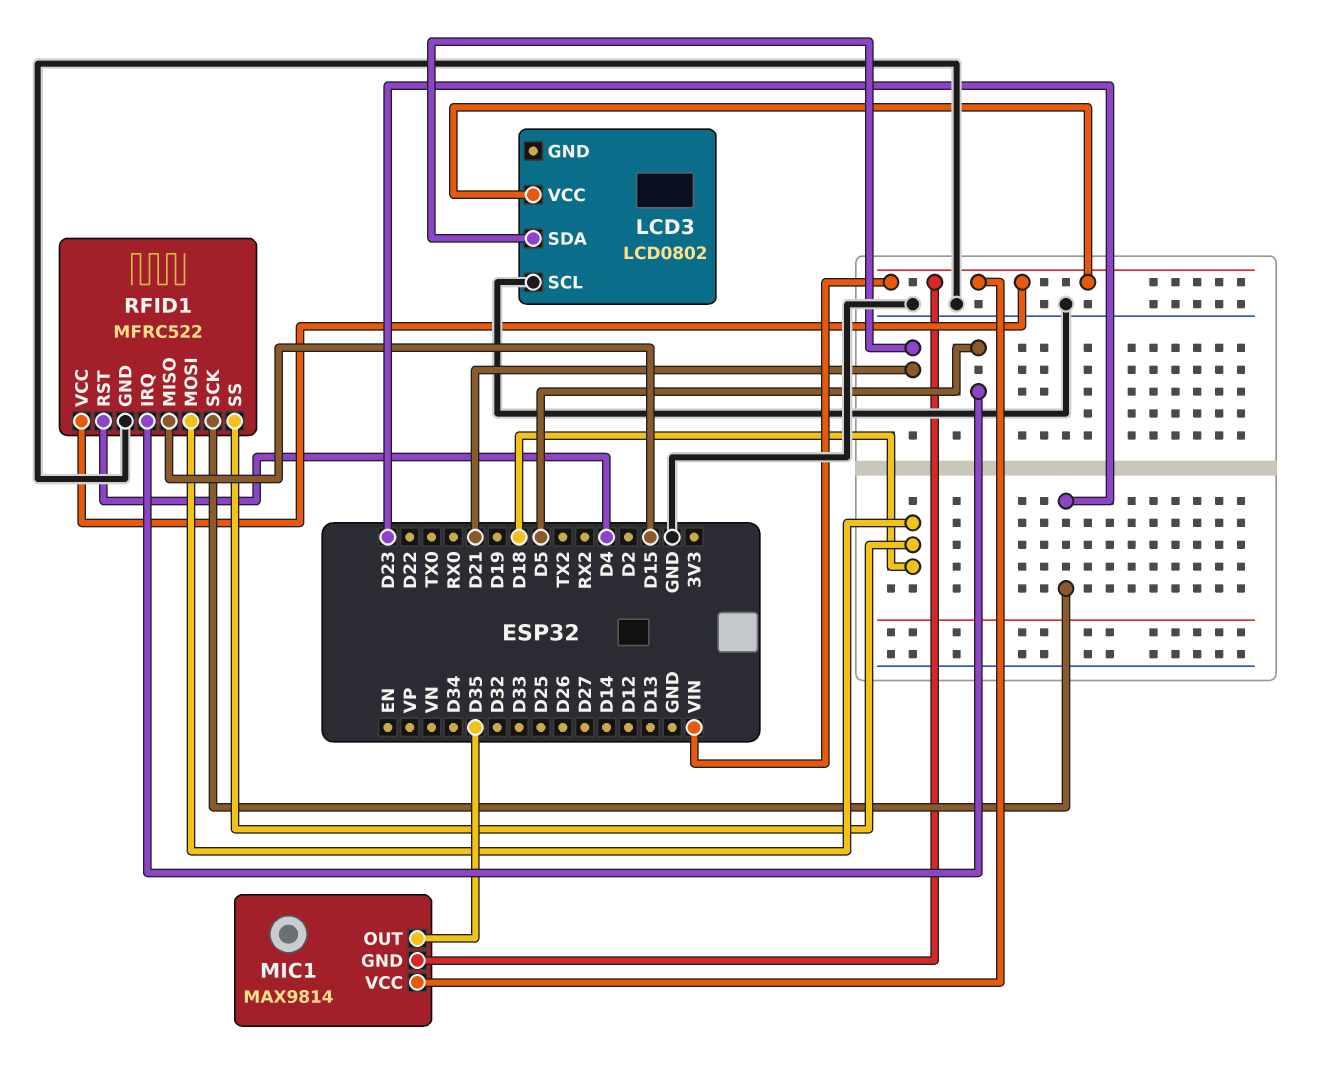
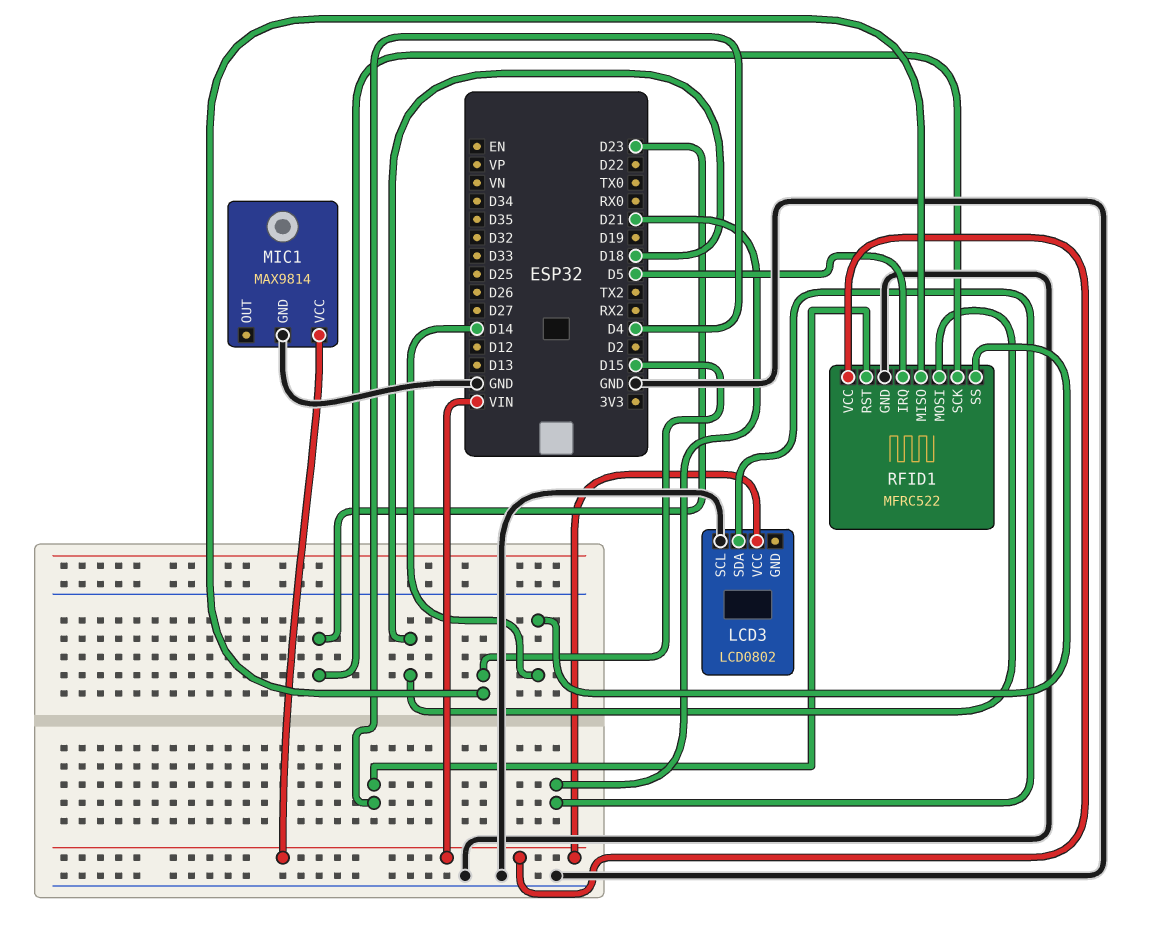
MIC1 pin GND: VIN -> GND
MIC1 pin OUT: D35 -> none
RFID1 pin SS: D18 -> D14

